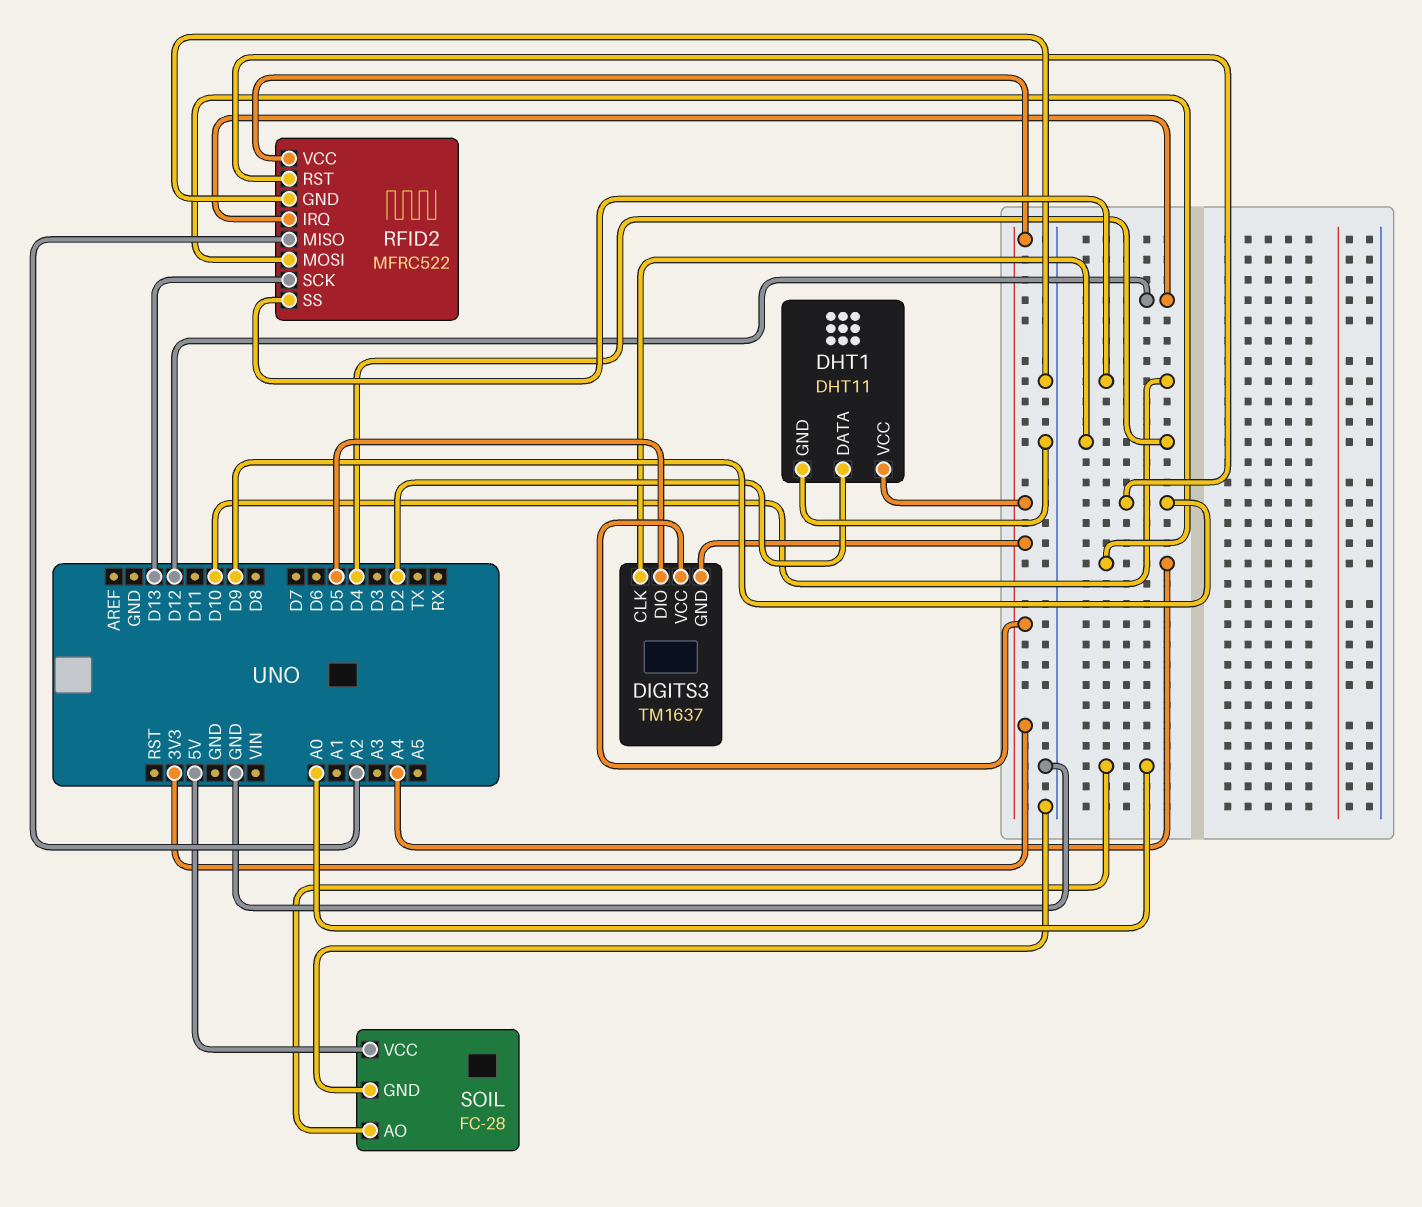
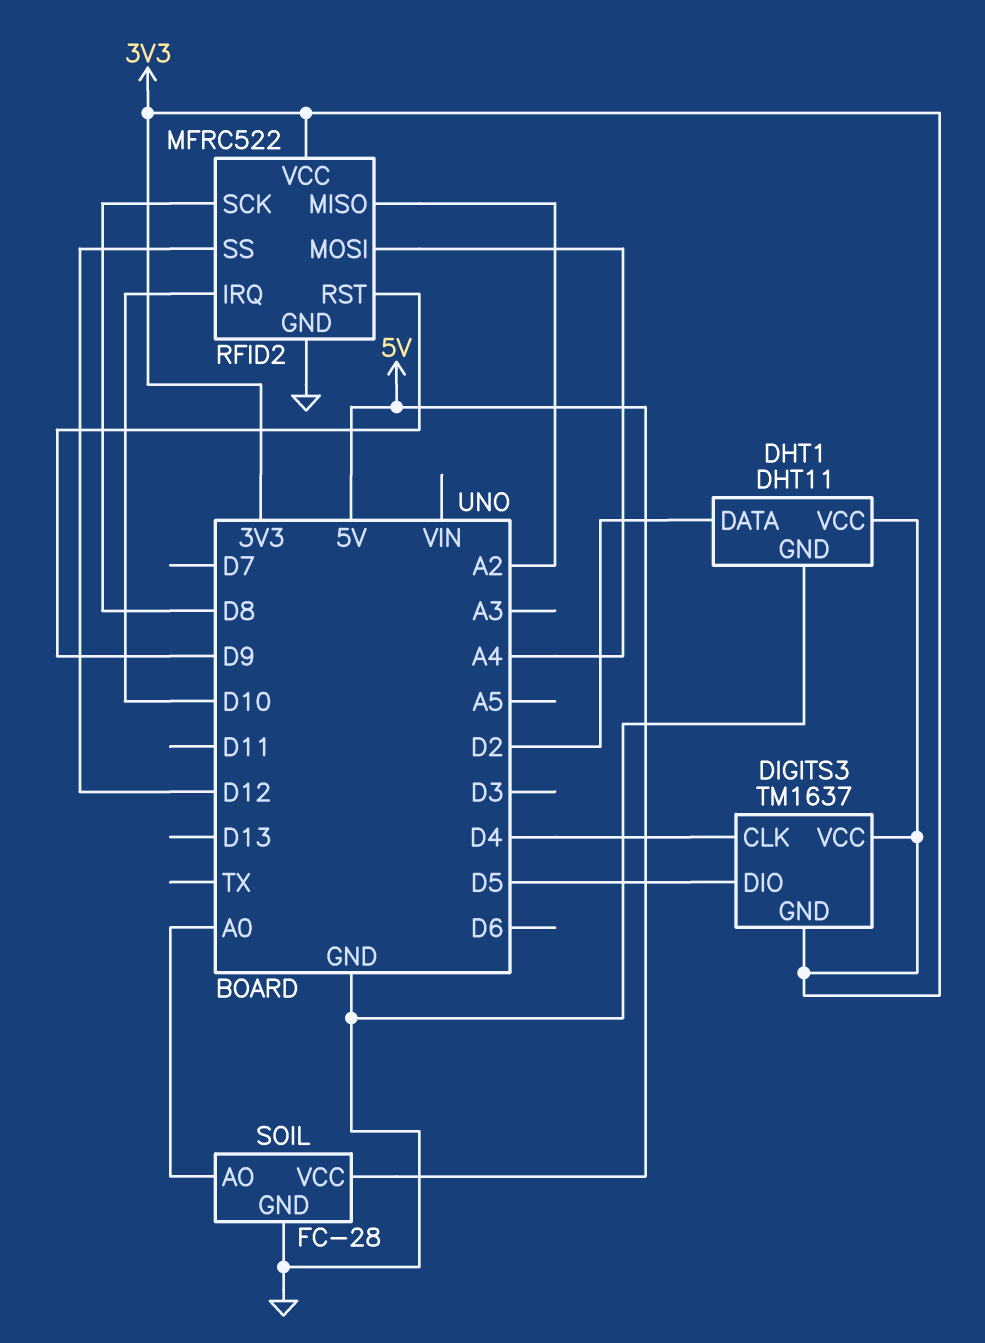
RFID2 pin IRQ: D12 -> D10
RFID2 pin SCK: D13 -> D8
RFID2 pin SS: D10 -> D12

